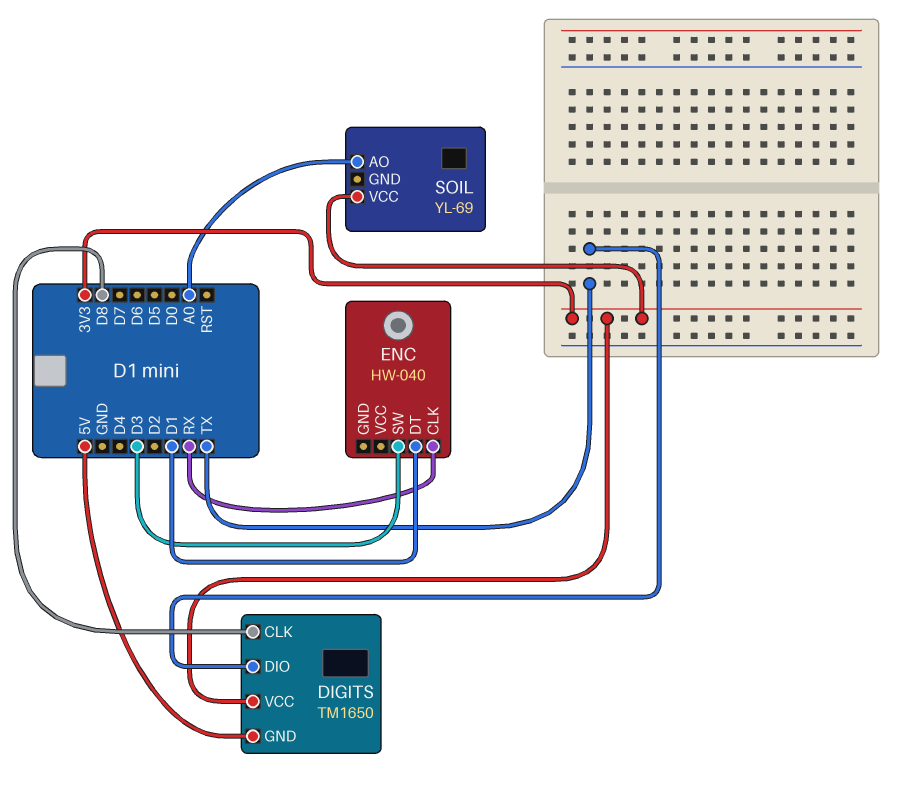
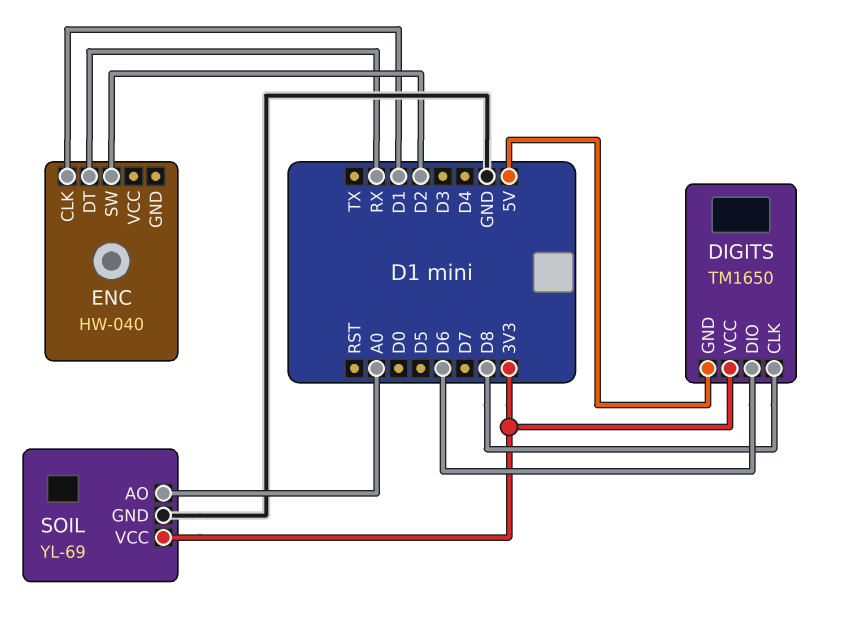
DIGITS pin DIO: TX -> D6
ENC pin CLK: RX -> D1
ENC pin DT: D1 -> RX
ENC pin SW: D3 -> D2
SOIL pin GND: none -> GND

